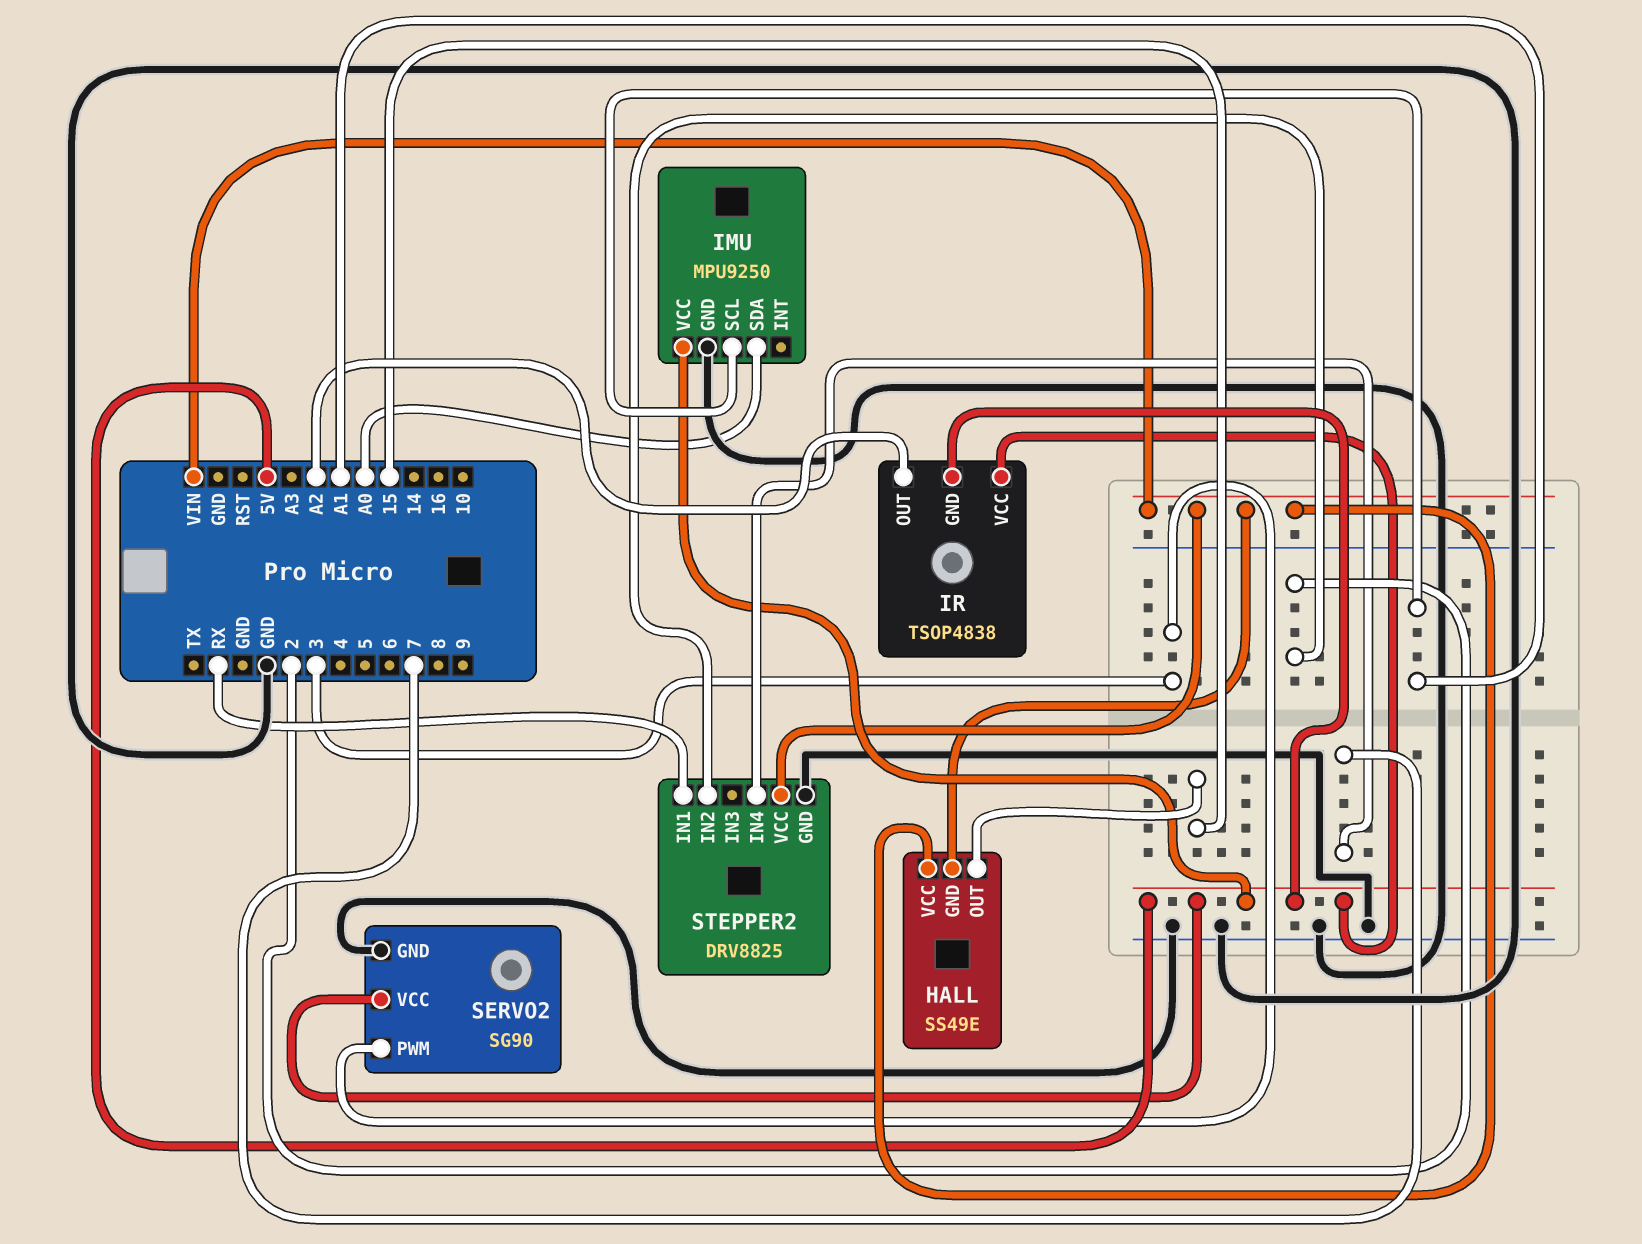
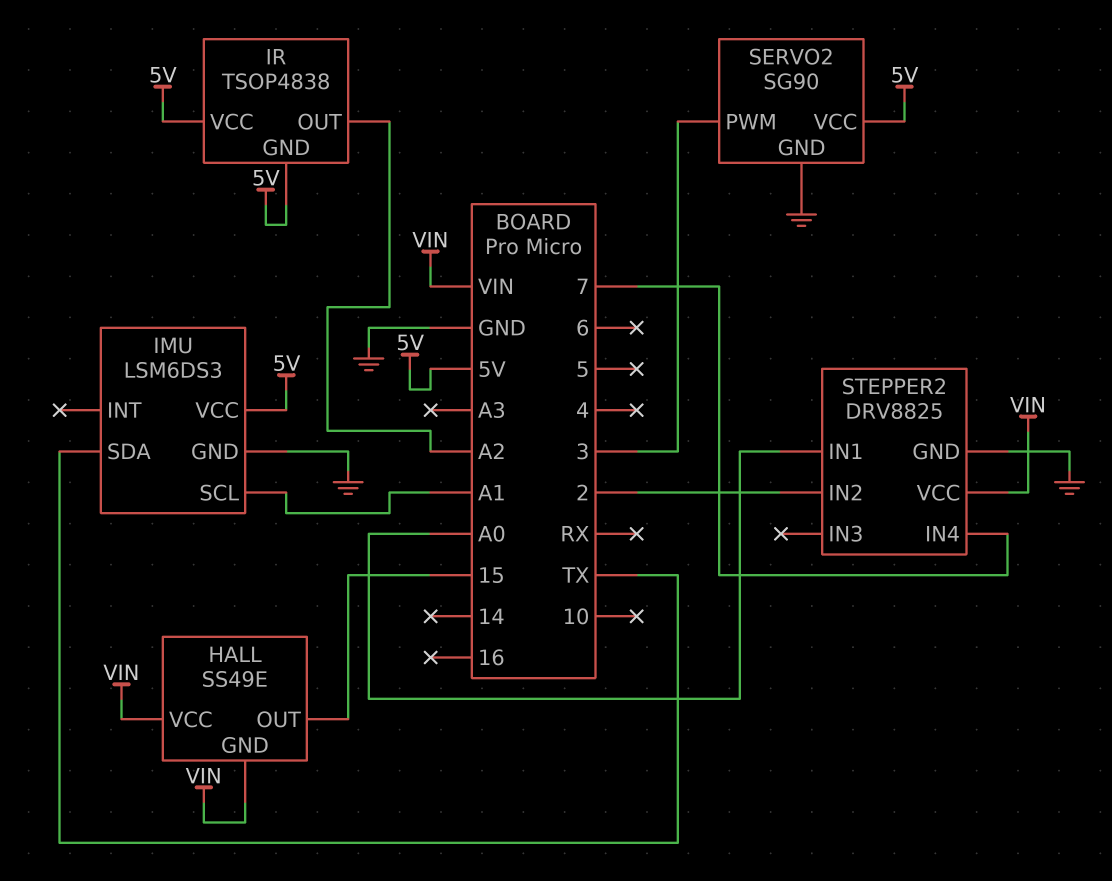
IMU: MPU9250 -> LSM6DS3
IMU pin SDA: A0 -> TX
STEPPER2 pin IN1: RX -> A0

